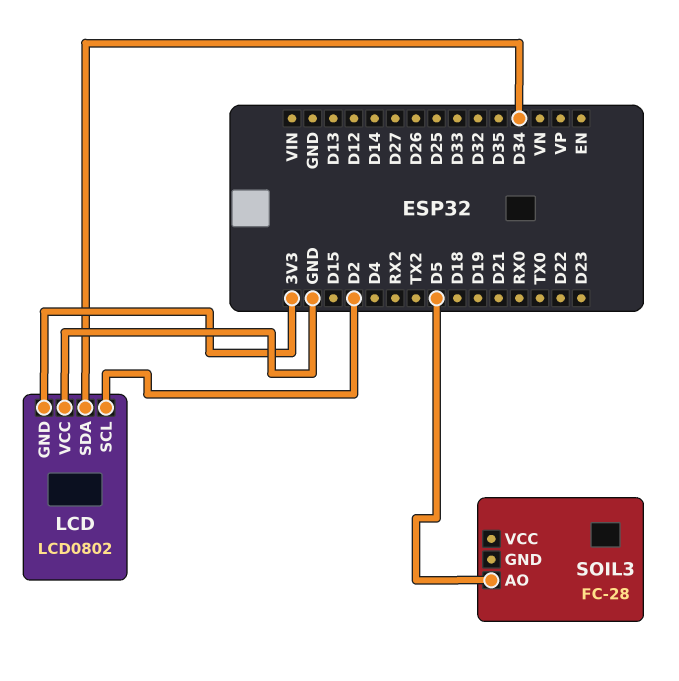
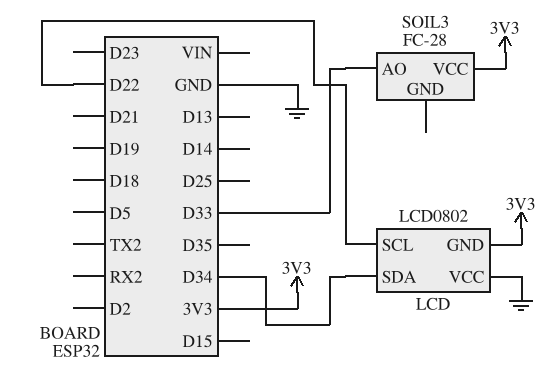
LCD pin SCL: D2 -> D22
SOIL3 pin AO: D5 -> D33
SOIL3 pin VCC: none -> 3V3

